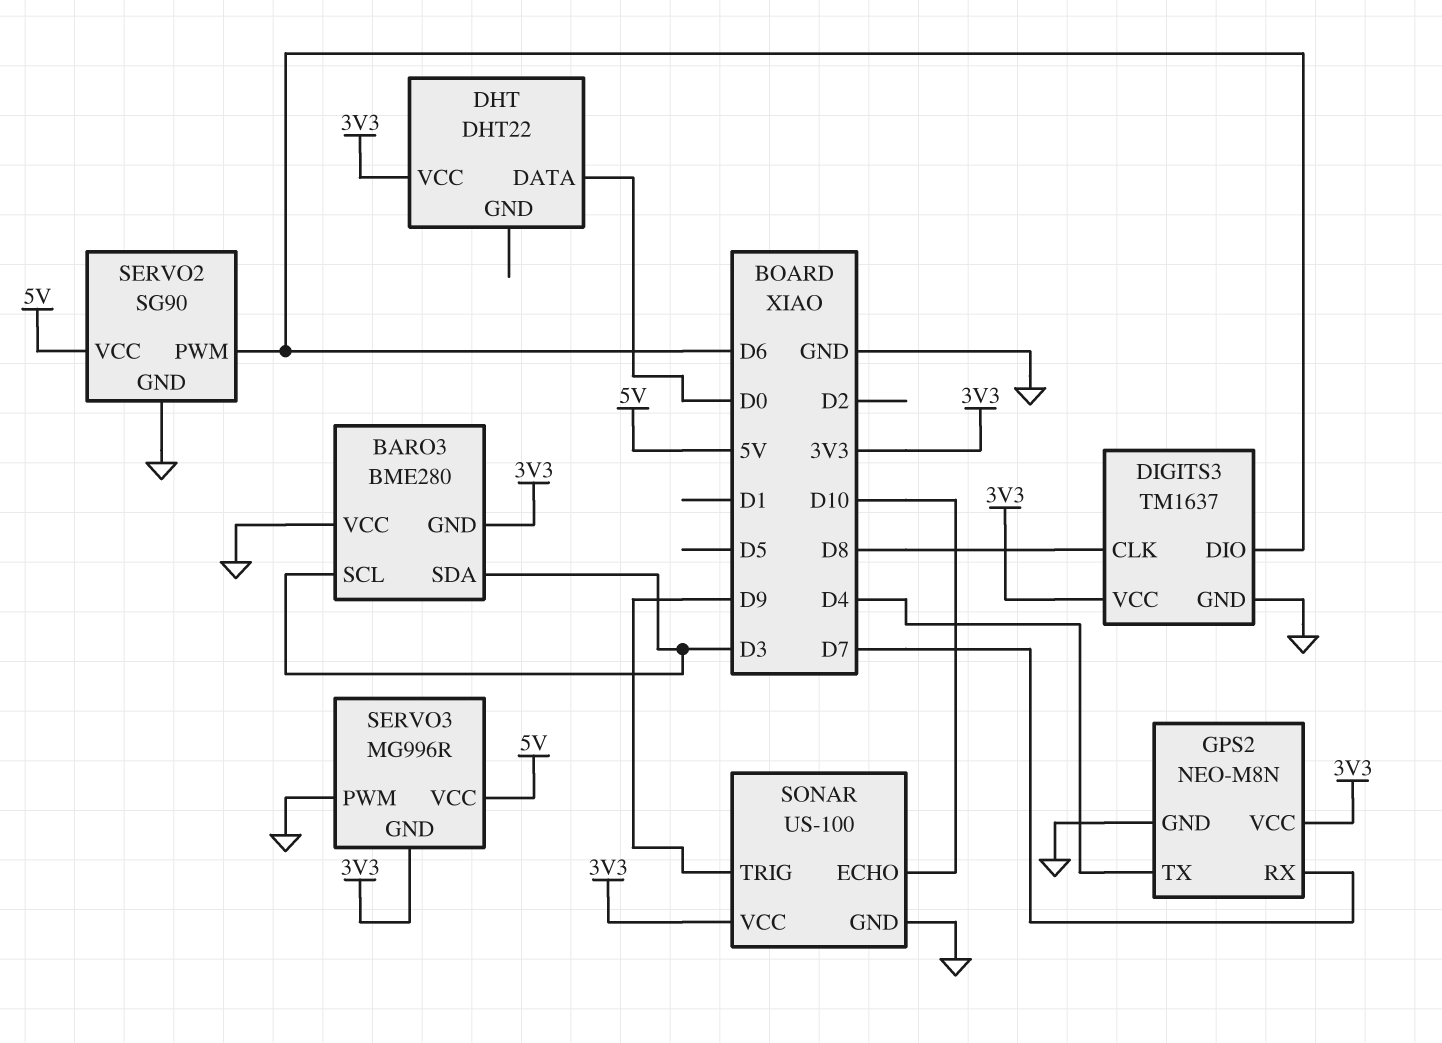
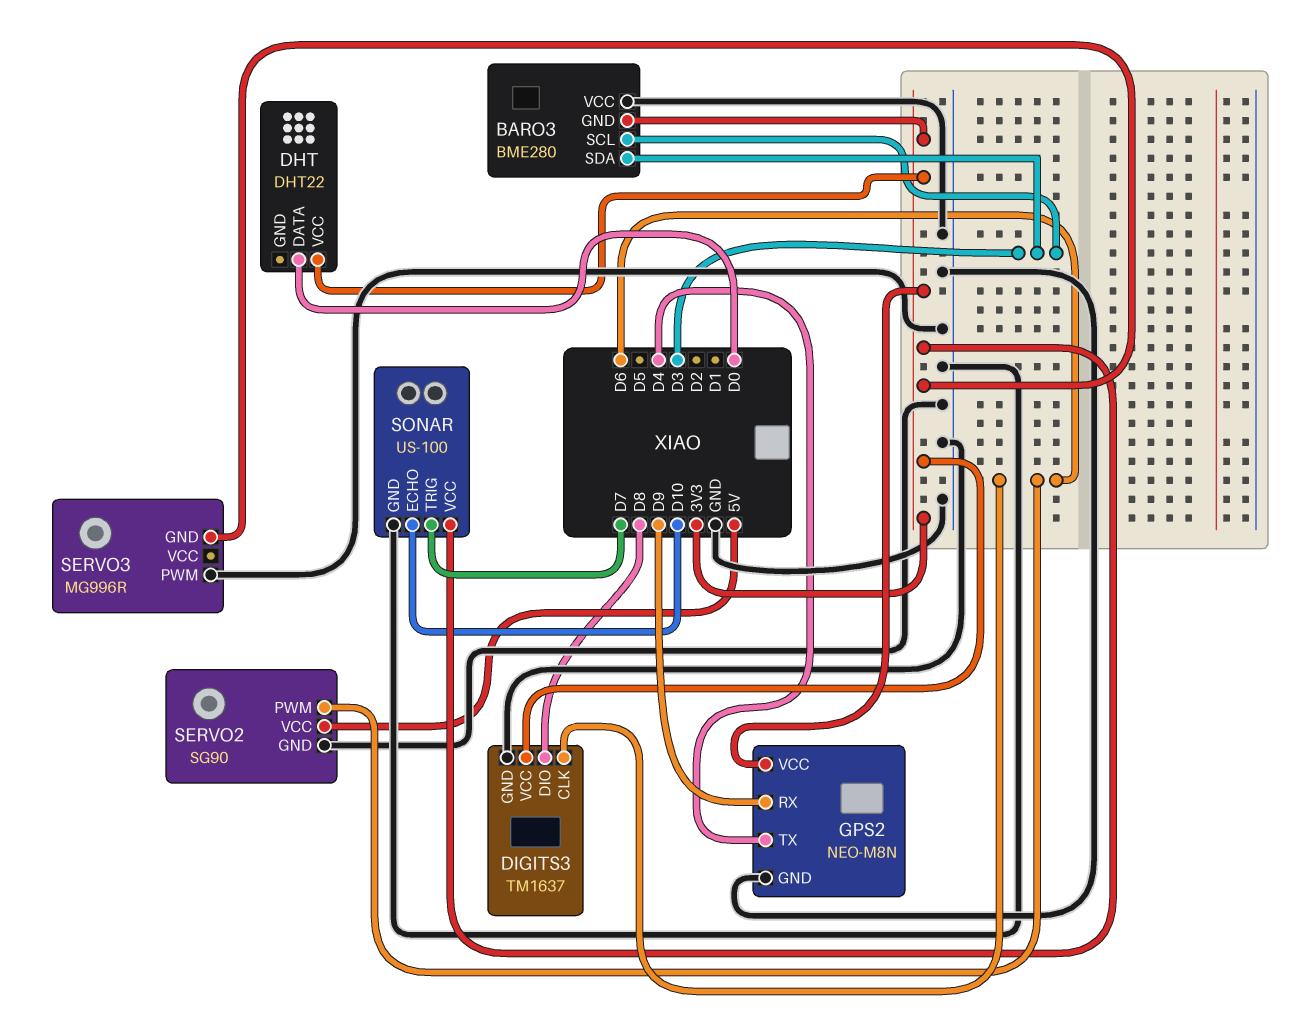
DIGITS3 pin CLK: D8 -> D6
DIGITS3 pin DIO: D6 -> D8
GPS2 pin RX: D7 -> D9
SERVO3 pin VCC: 5V -> none
SONAR pin TRIG: D9 -> D7

